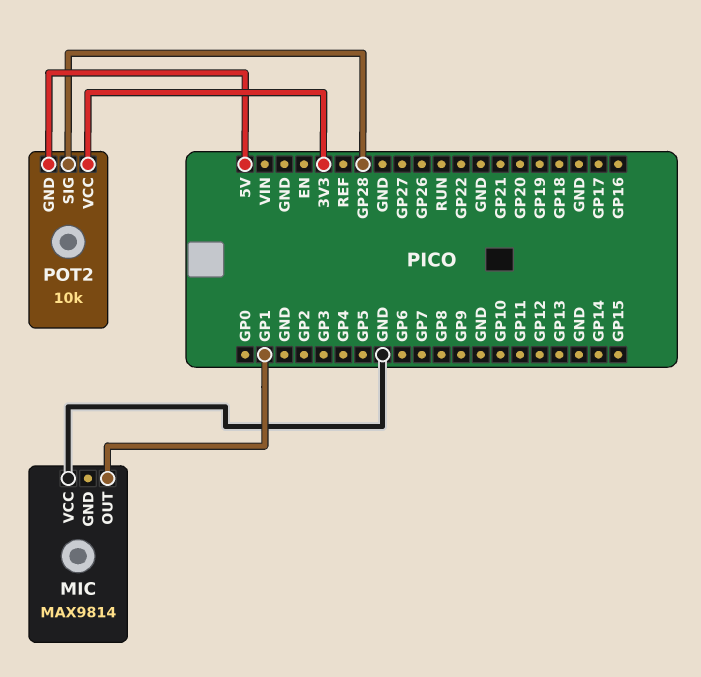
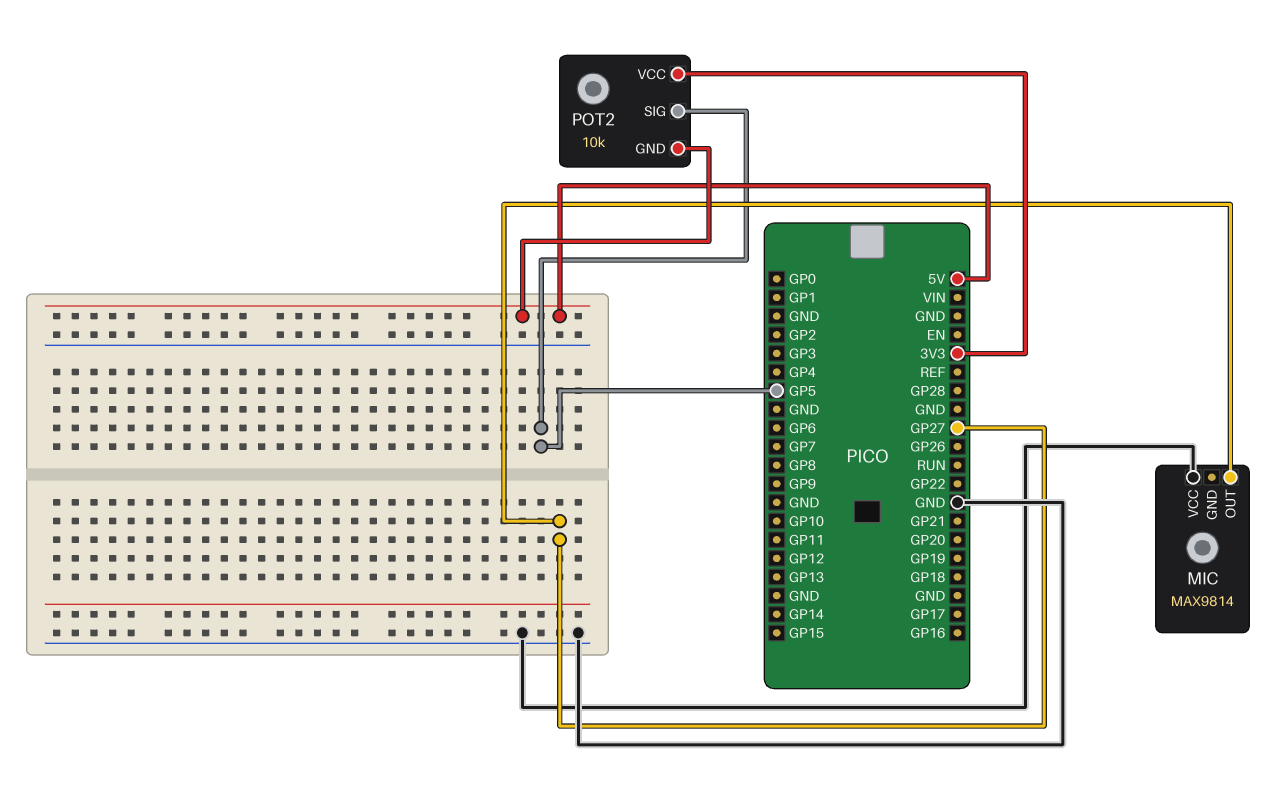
MIC pin OUT: GP1 -> GP27
POT2 pin SIG: GP28 -> GP5

